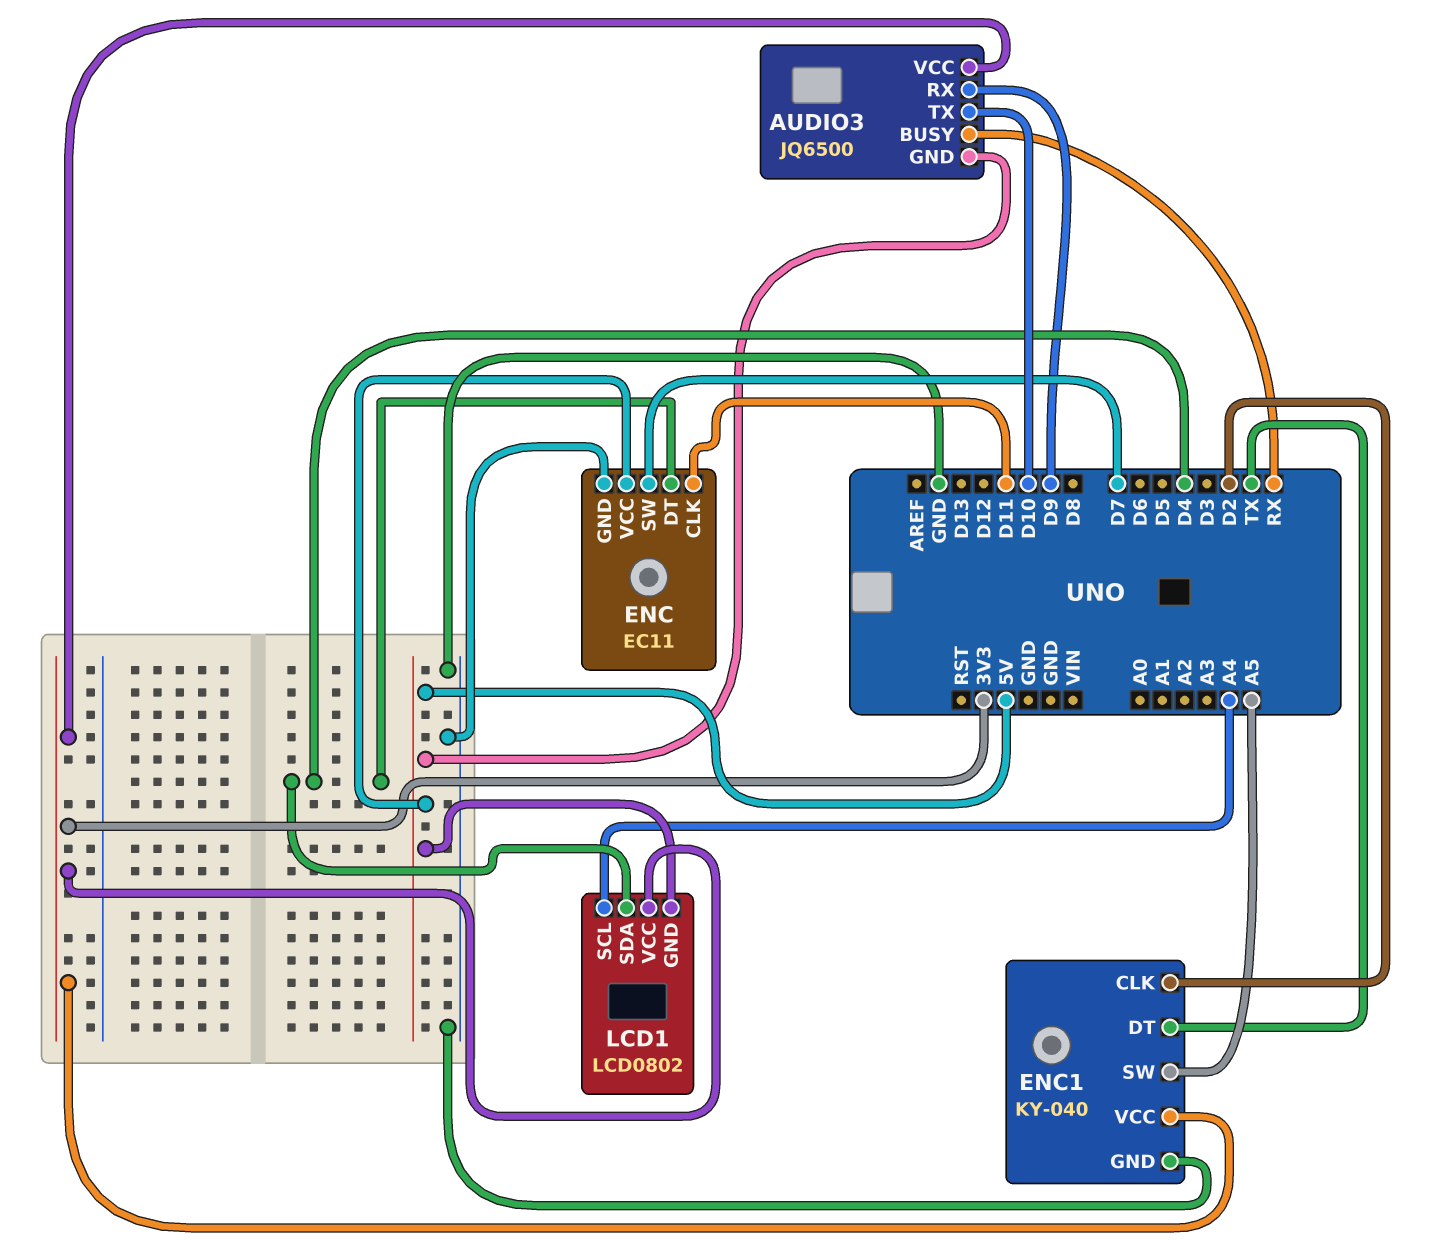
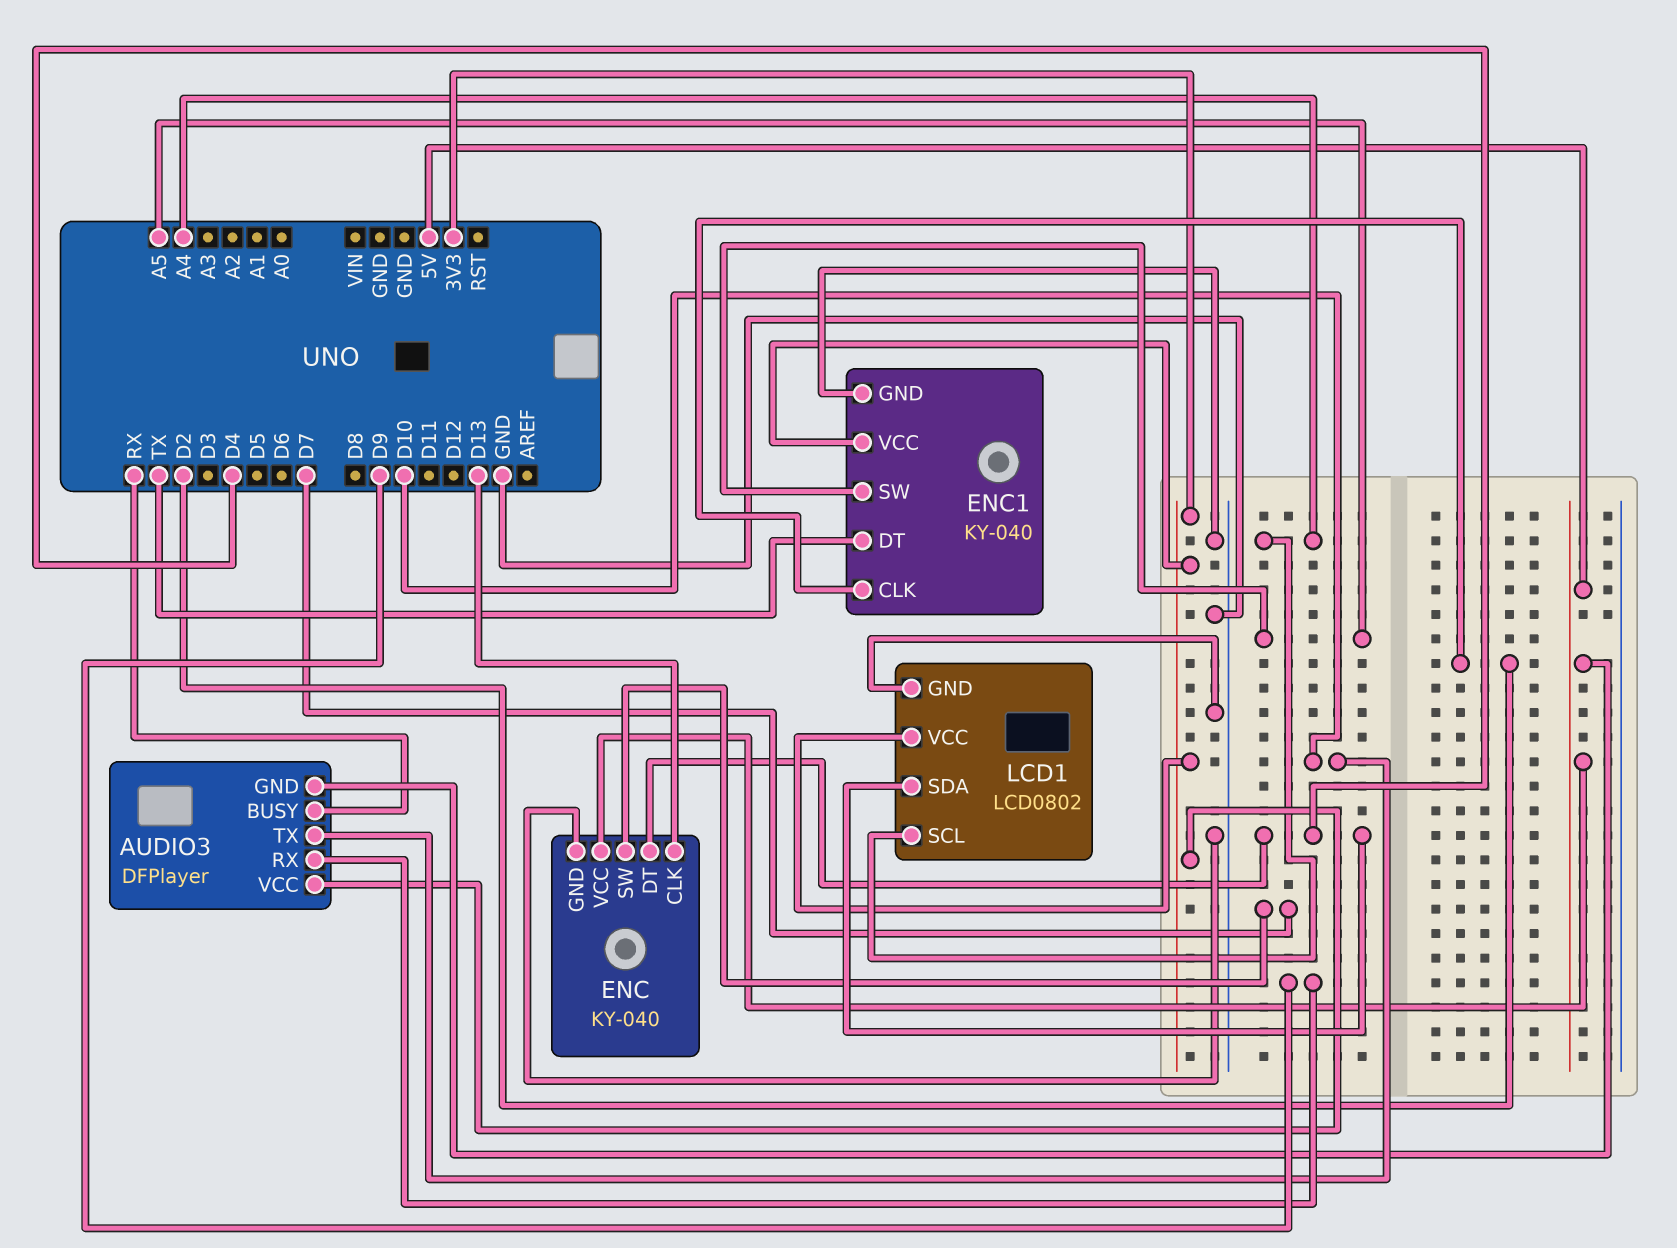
AUDIO3: JQ6500 -> DFPlayer
ENC: EC11 -> KY-040
ENC pin CLK: D11 -> D13
LCD1 pin GND: 5V -> GND

